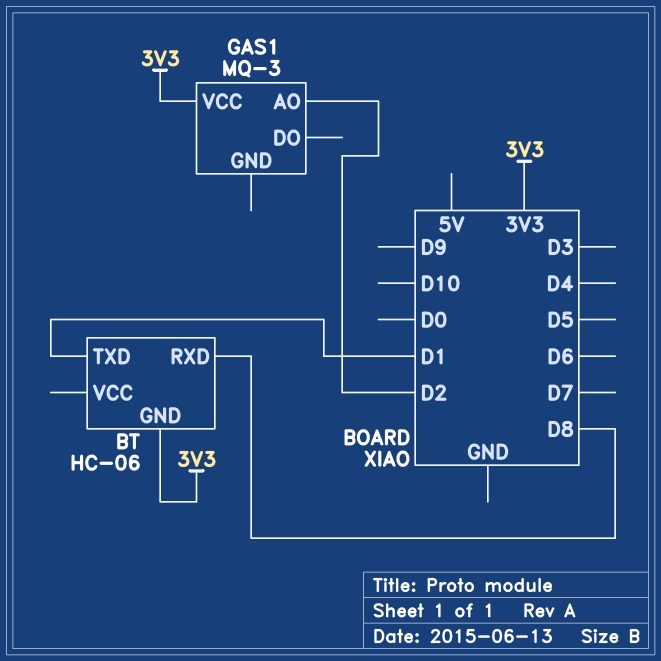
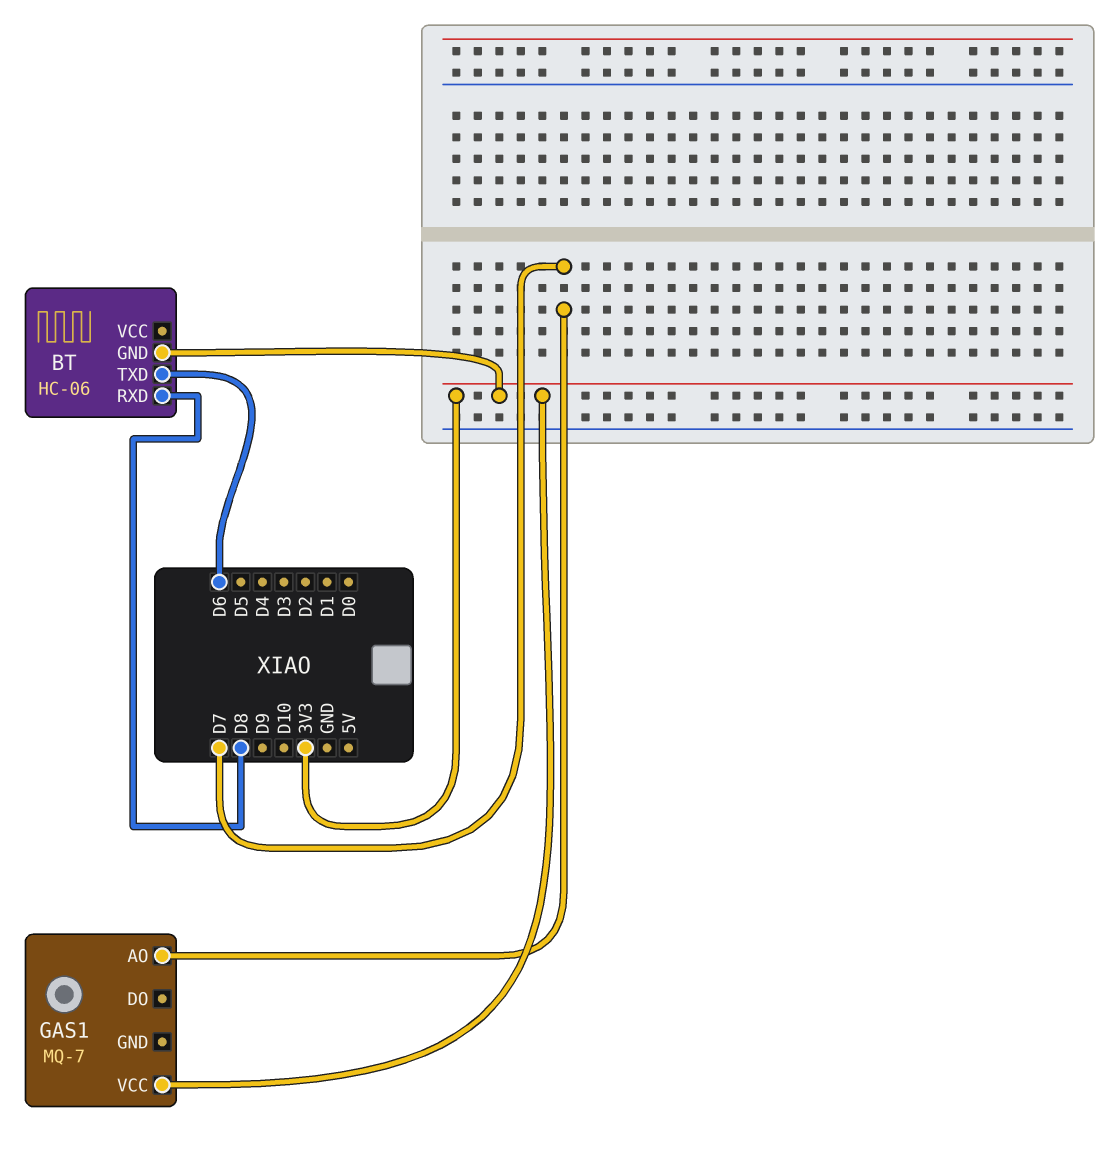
BT pin TXD: D1 -> D6
GAS1: MQ-3 -> MQ-7
GAS1 pin AO: D2 -> D7

